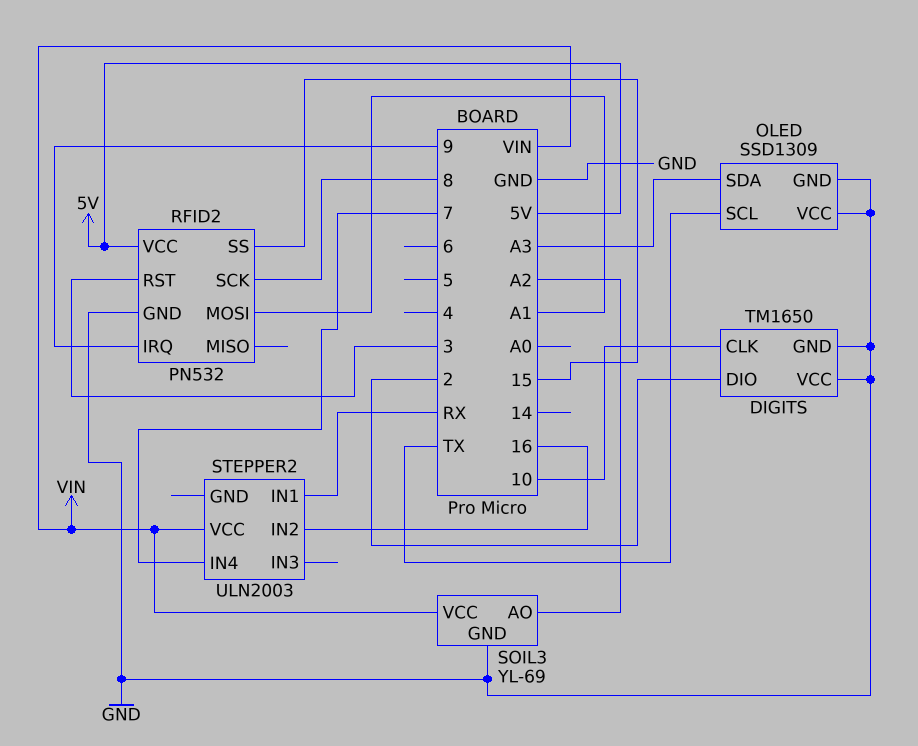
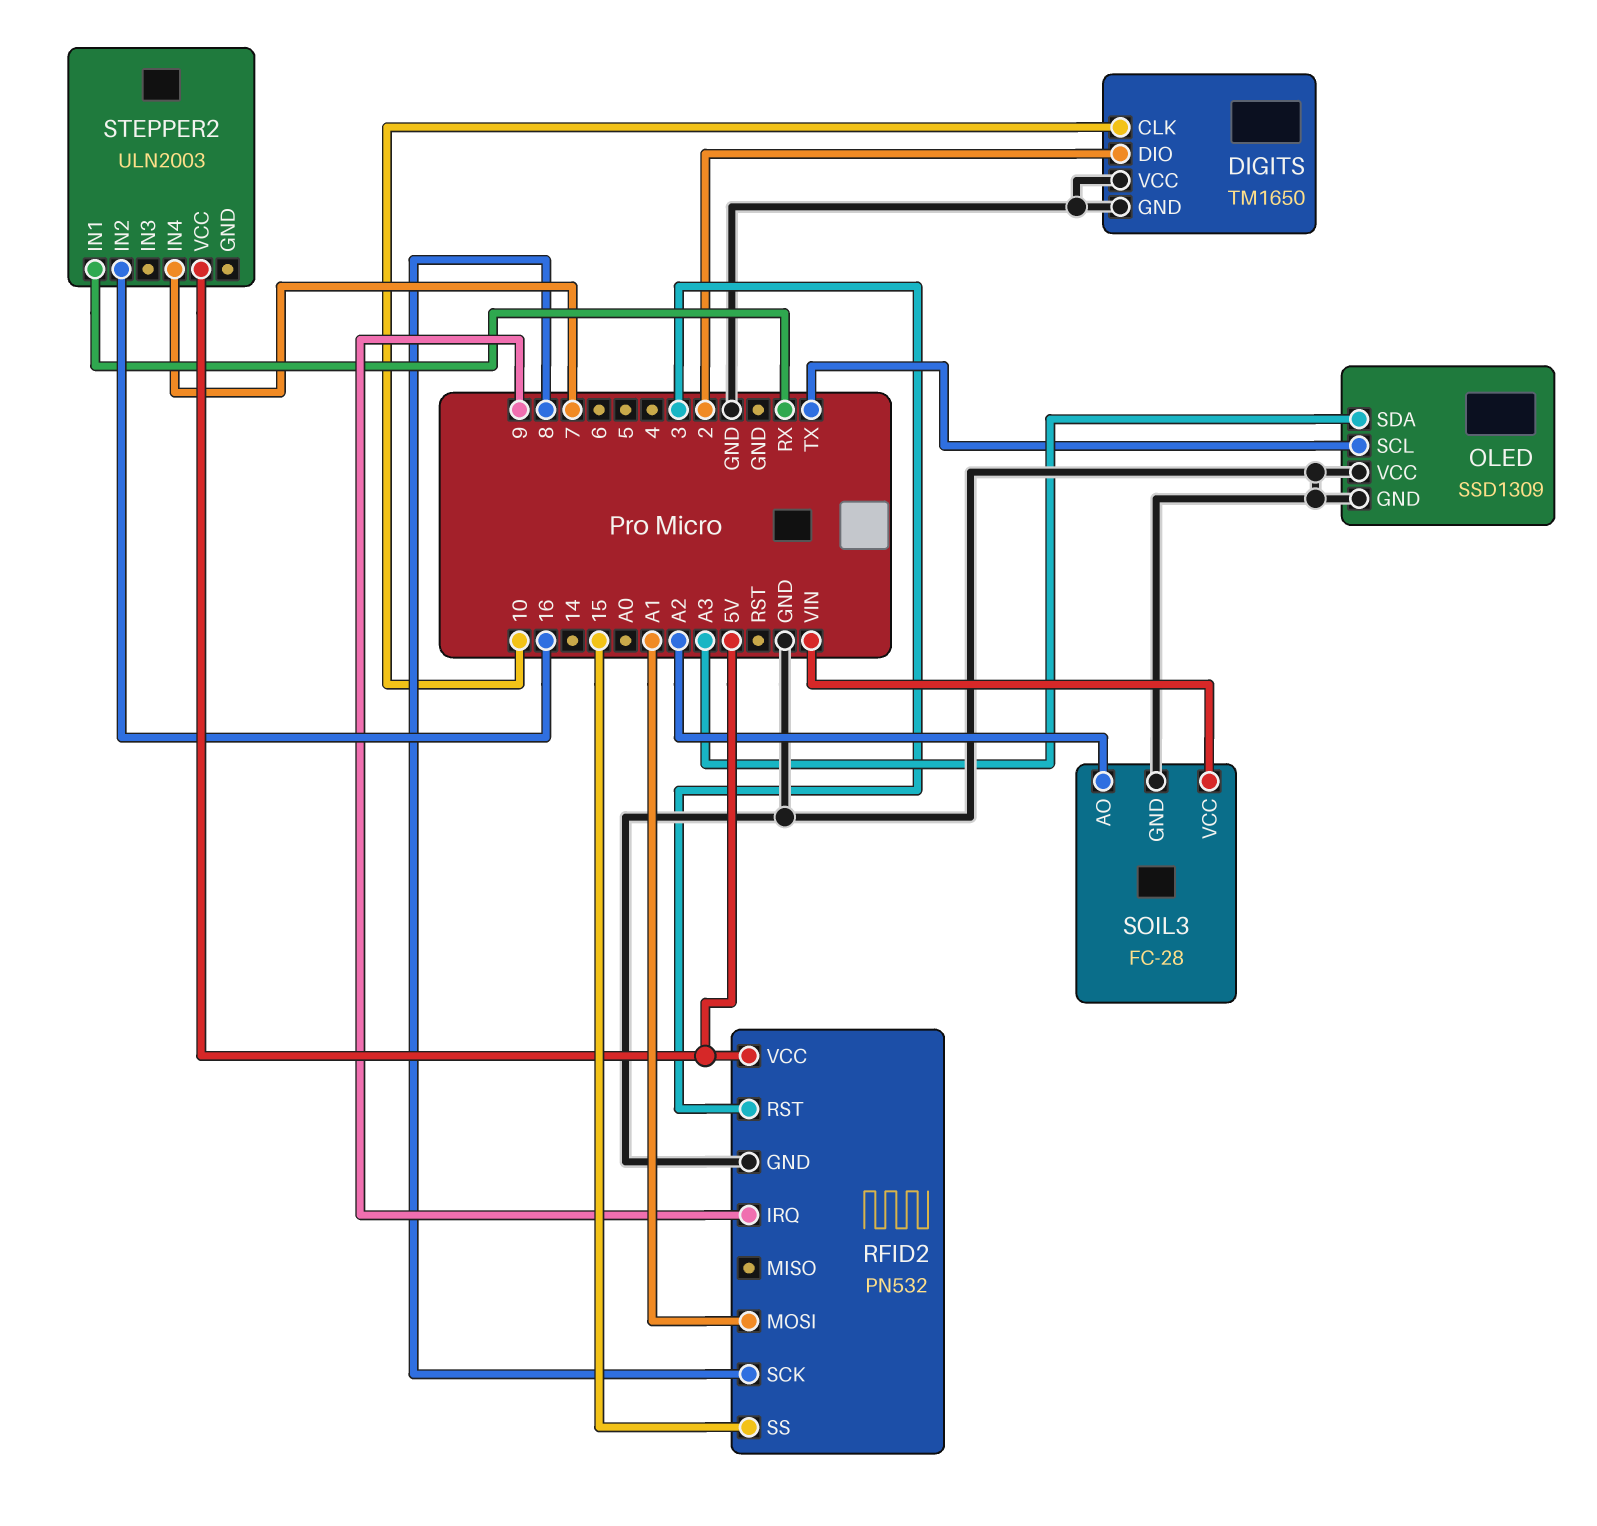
SOIL3: YL-69 -> FC-28
STEPPER2 pin VCC: VIN -> 5V

